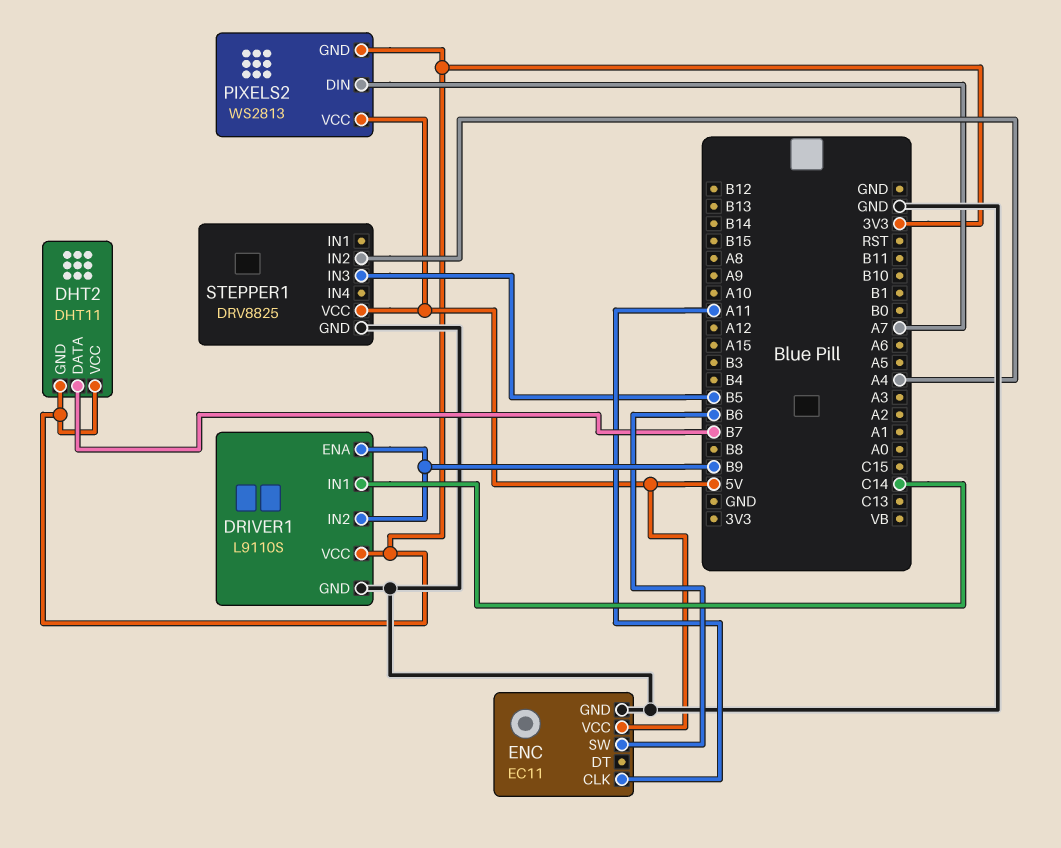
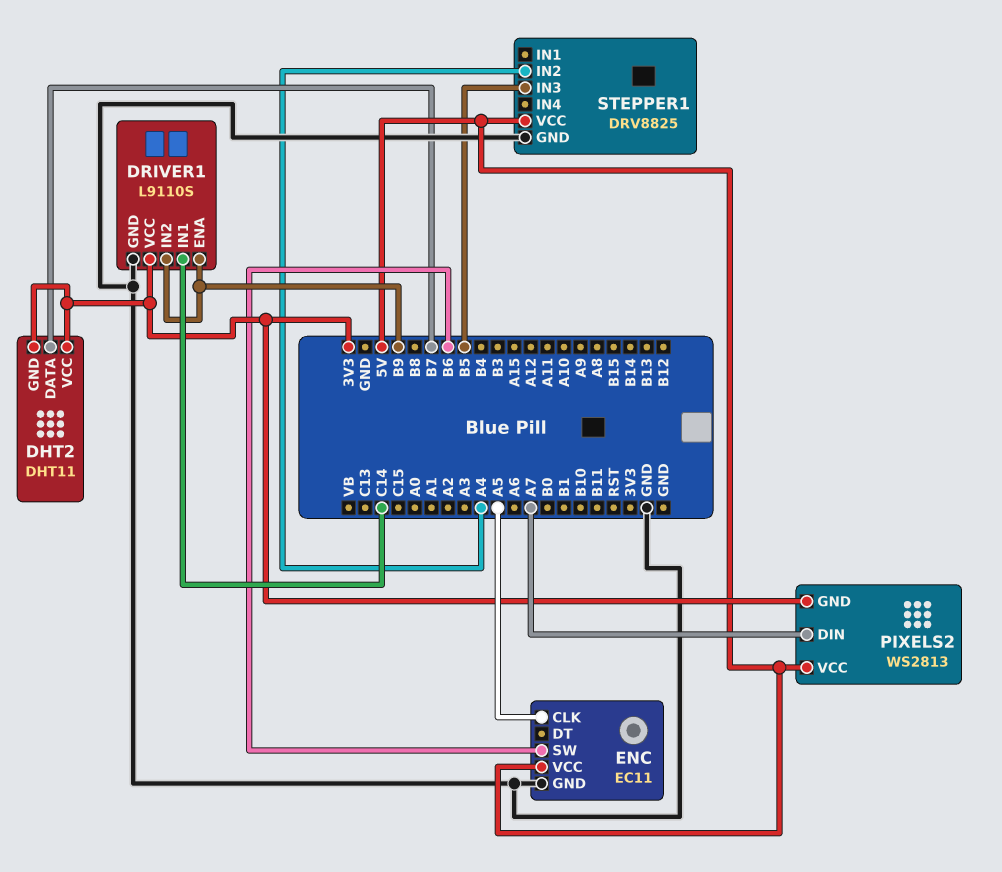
ENC pin CLK: A11 -> A5

